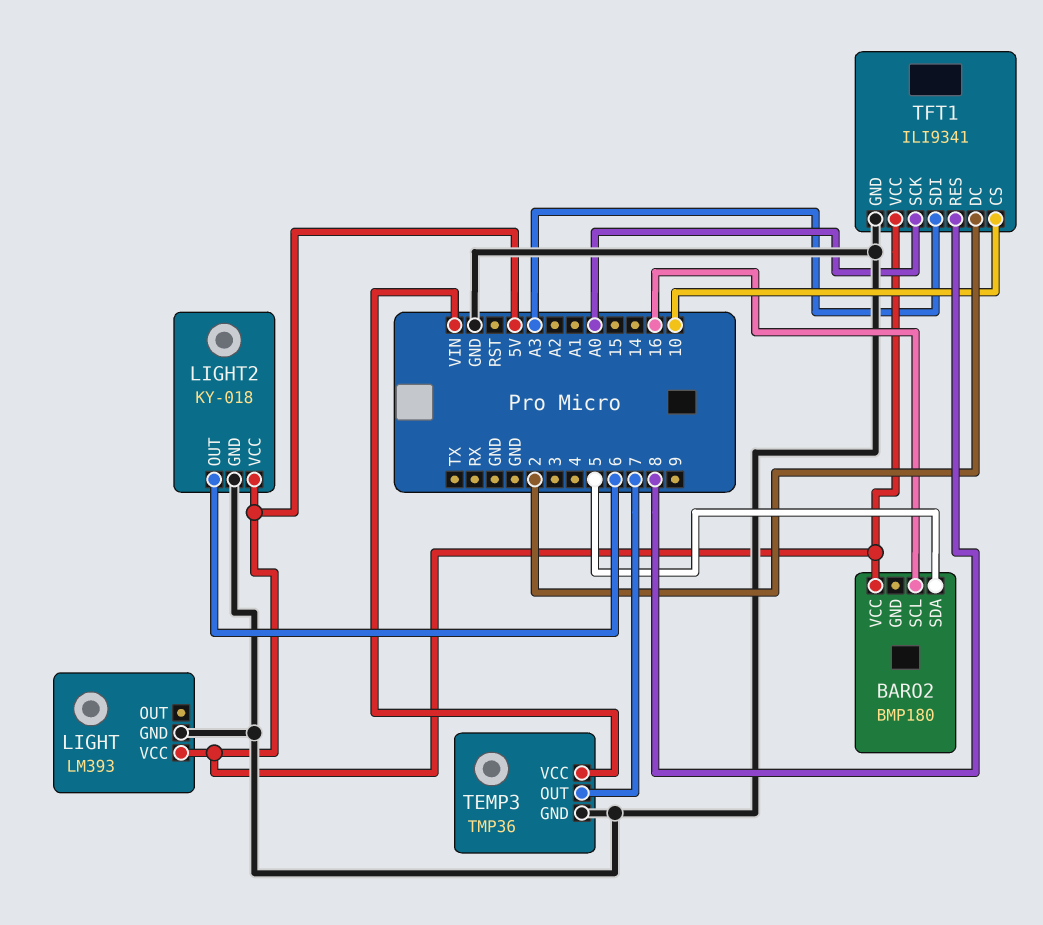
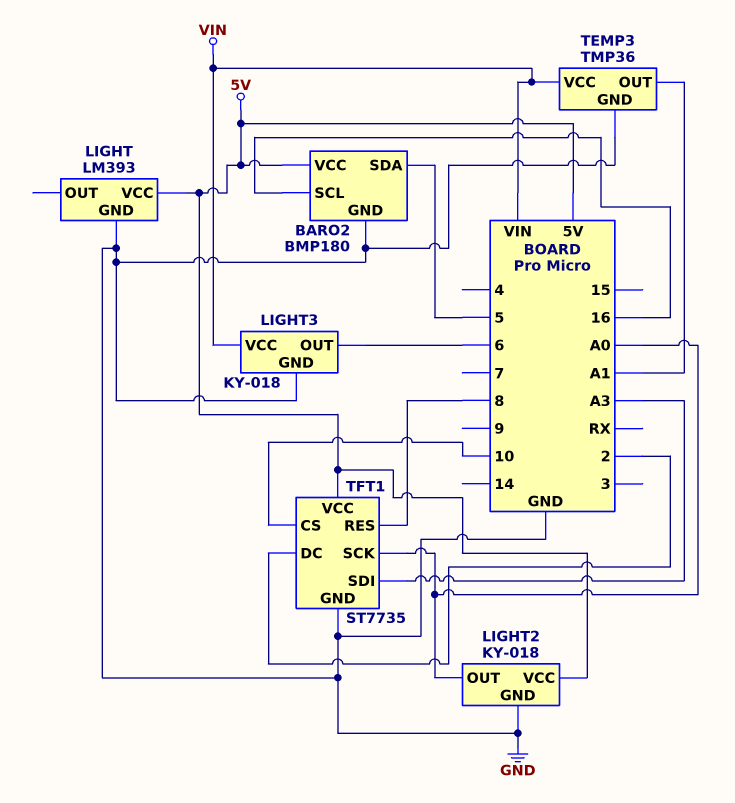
BARO2 pin GND: none -> GND
LIGHT2 pin OUT: 6 -> A0
LIGHT3: none -> KY-018
LIGHT3 pin GND: none -> GND
LIGHT3 pin OUT: none -> 6
LIGHT3 pin VCC: none -> VIN
TEMP3 pin OUT: 7 -> A1
TFT1: ILI9341 -> ST7735

